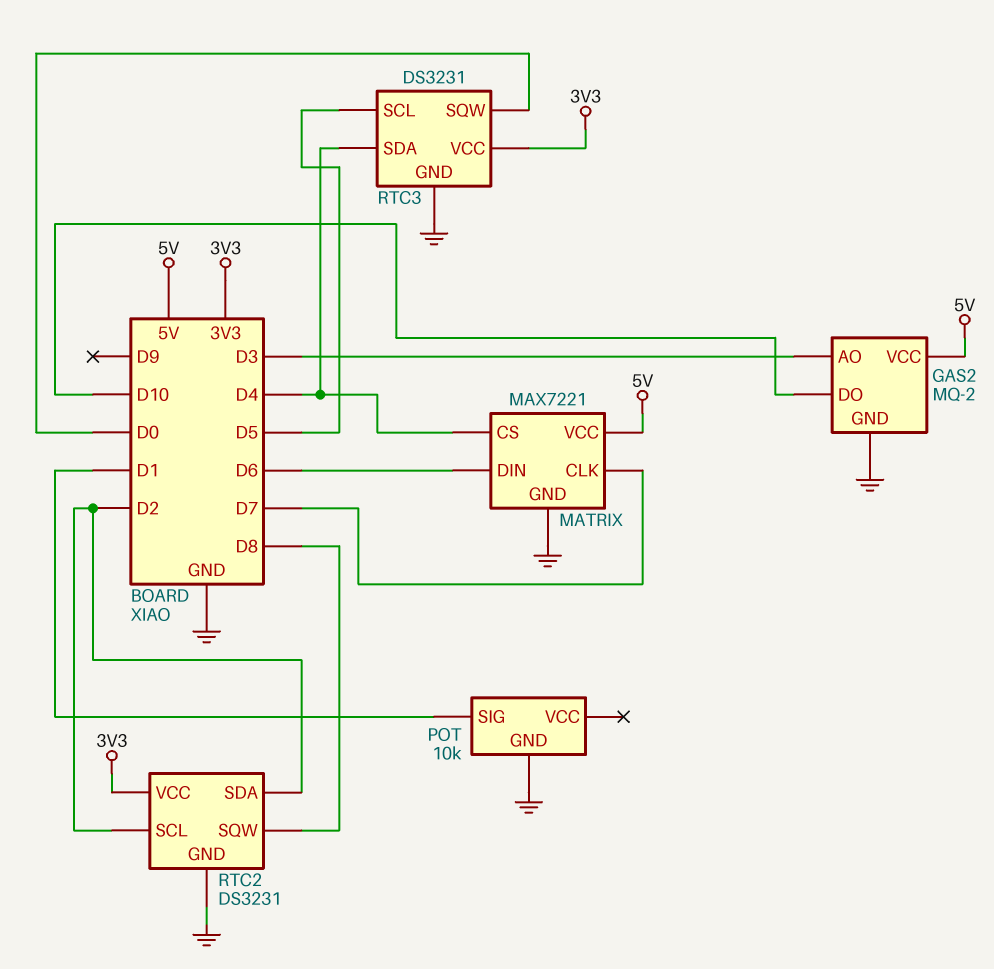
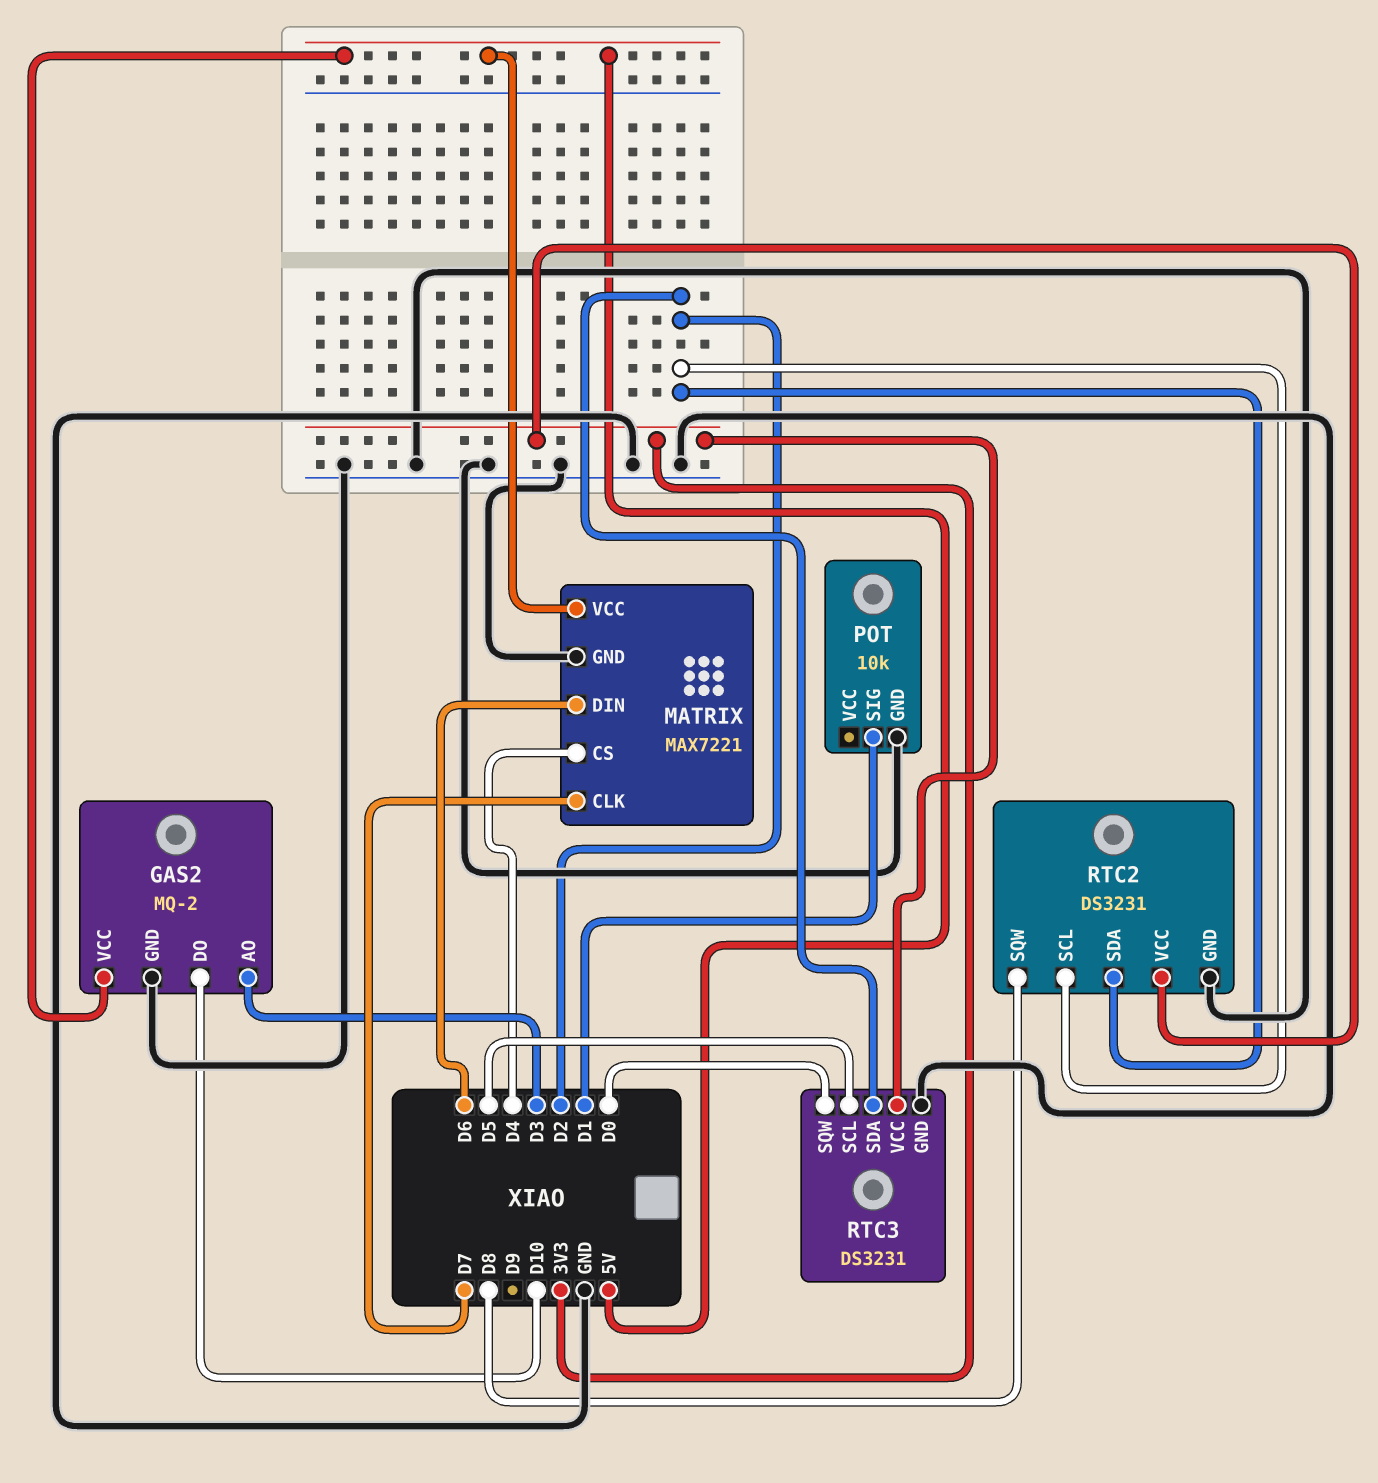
RTC3 pin SDA: D4 -> D2

